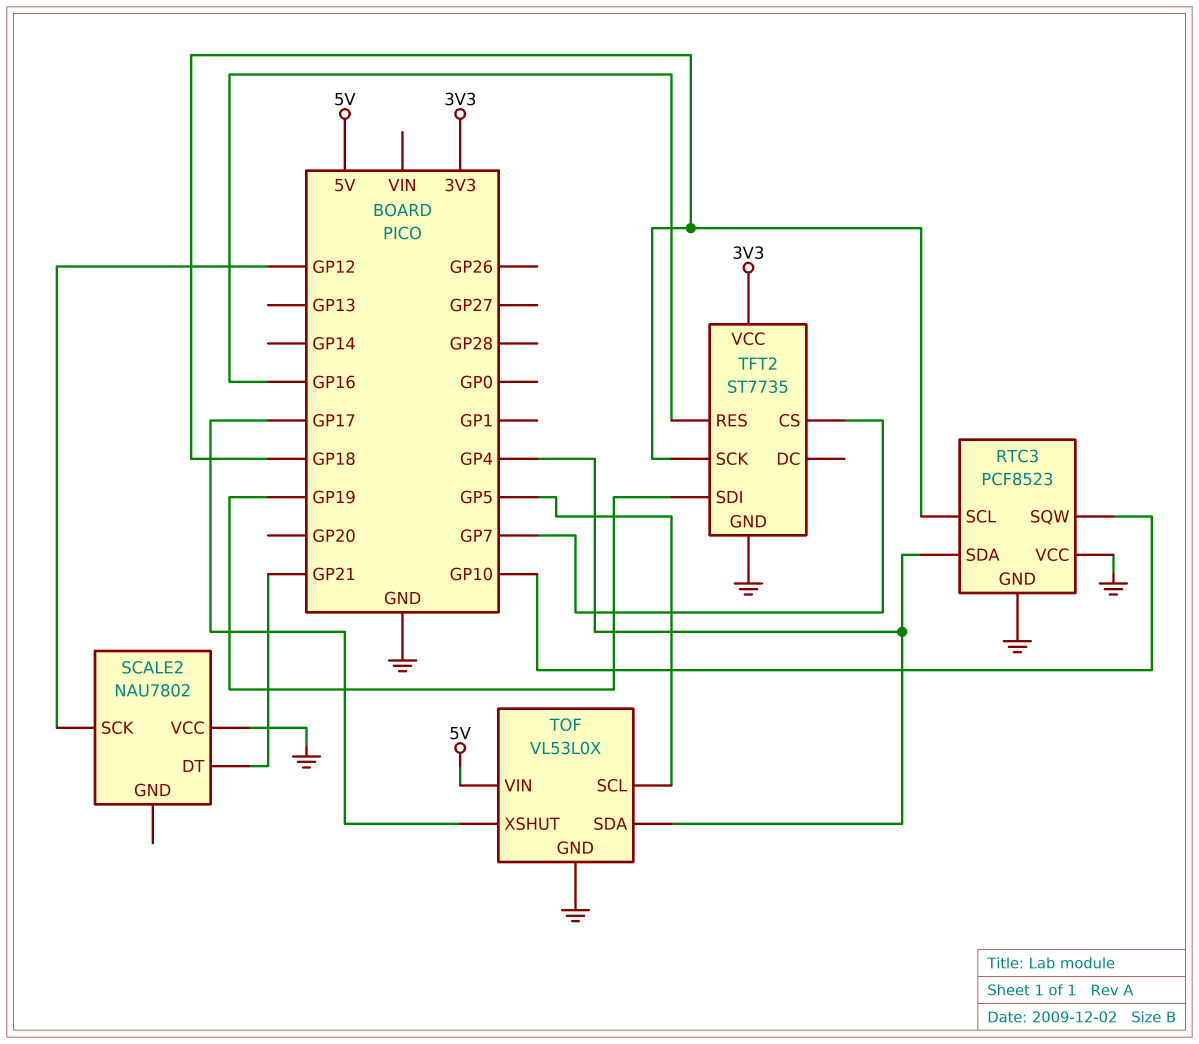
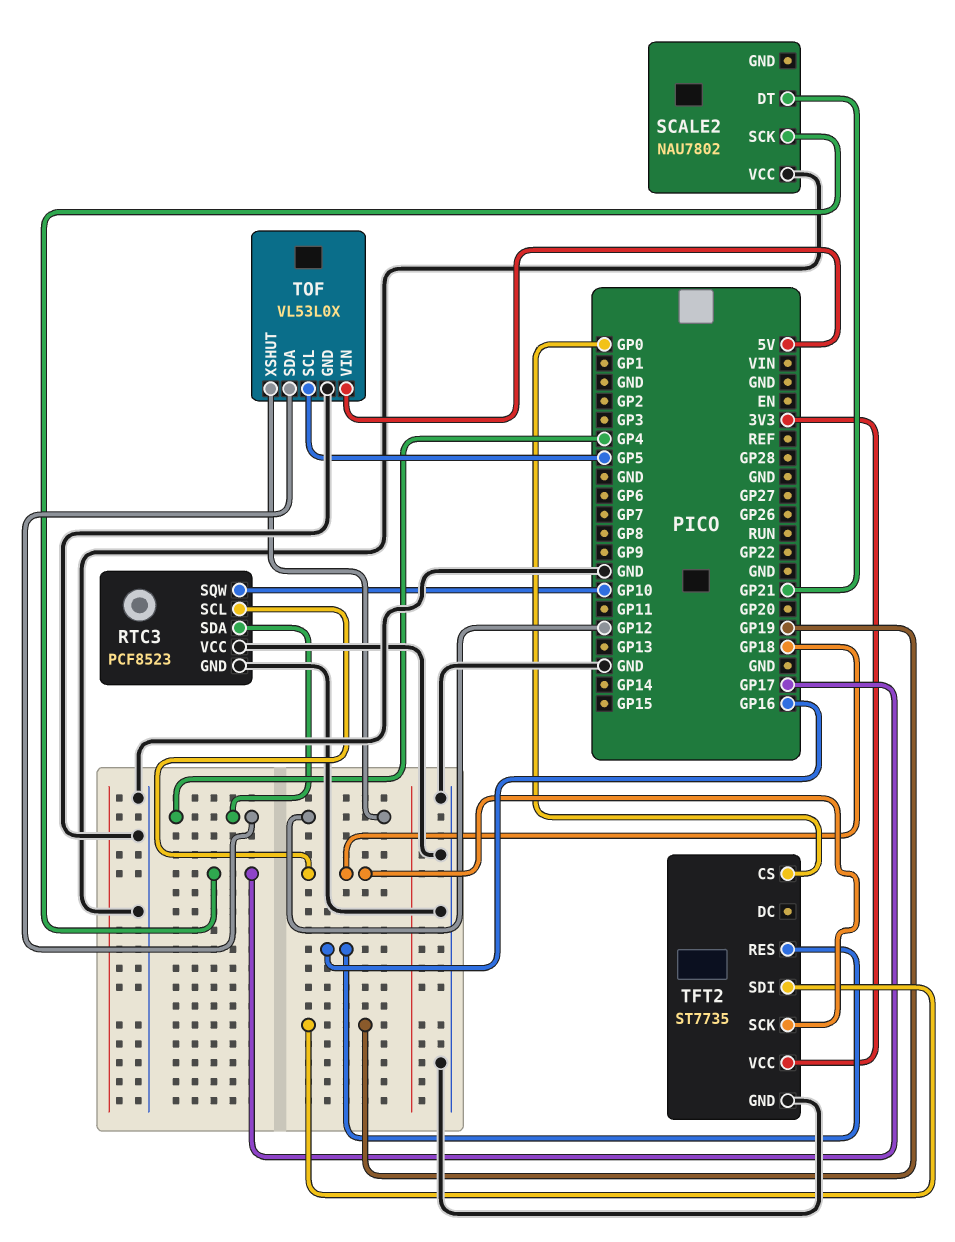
SCALE2 pin SCK: GP12 -> GP17
TFT2 pin CS: GP7 -> GP0
TOF pin XSHUT: GP17 -> GP12

